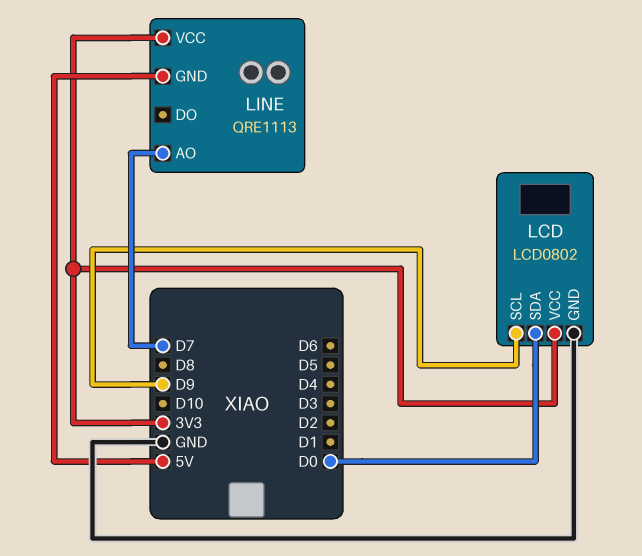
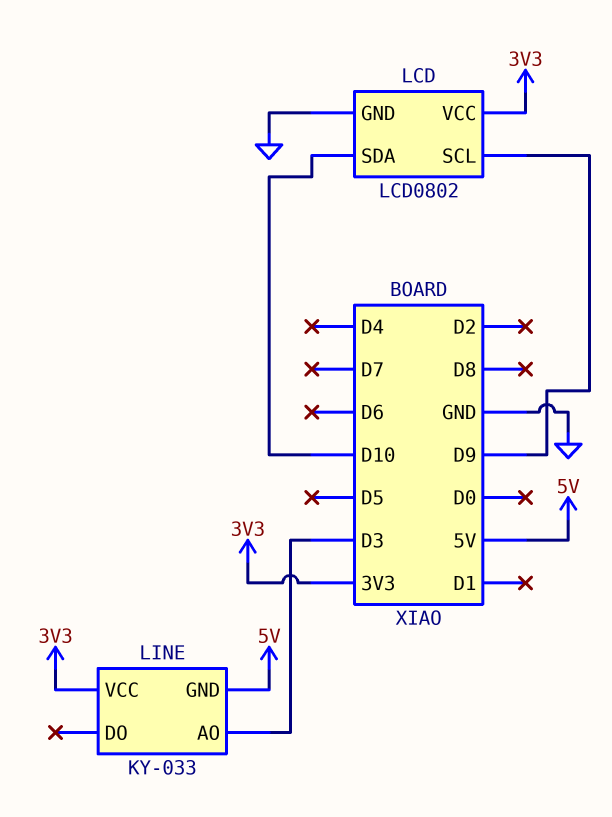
LCD pin SDA: D0 -> D10
LINE: QRE1113 -> KY-033
LINE pin AO: D7 -> D3

